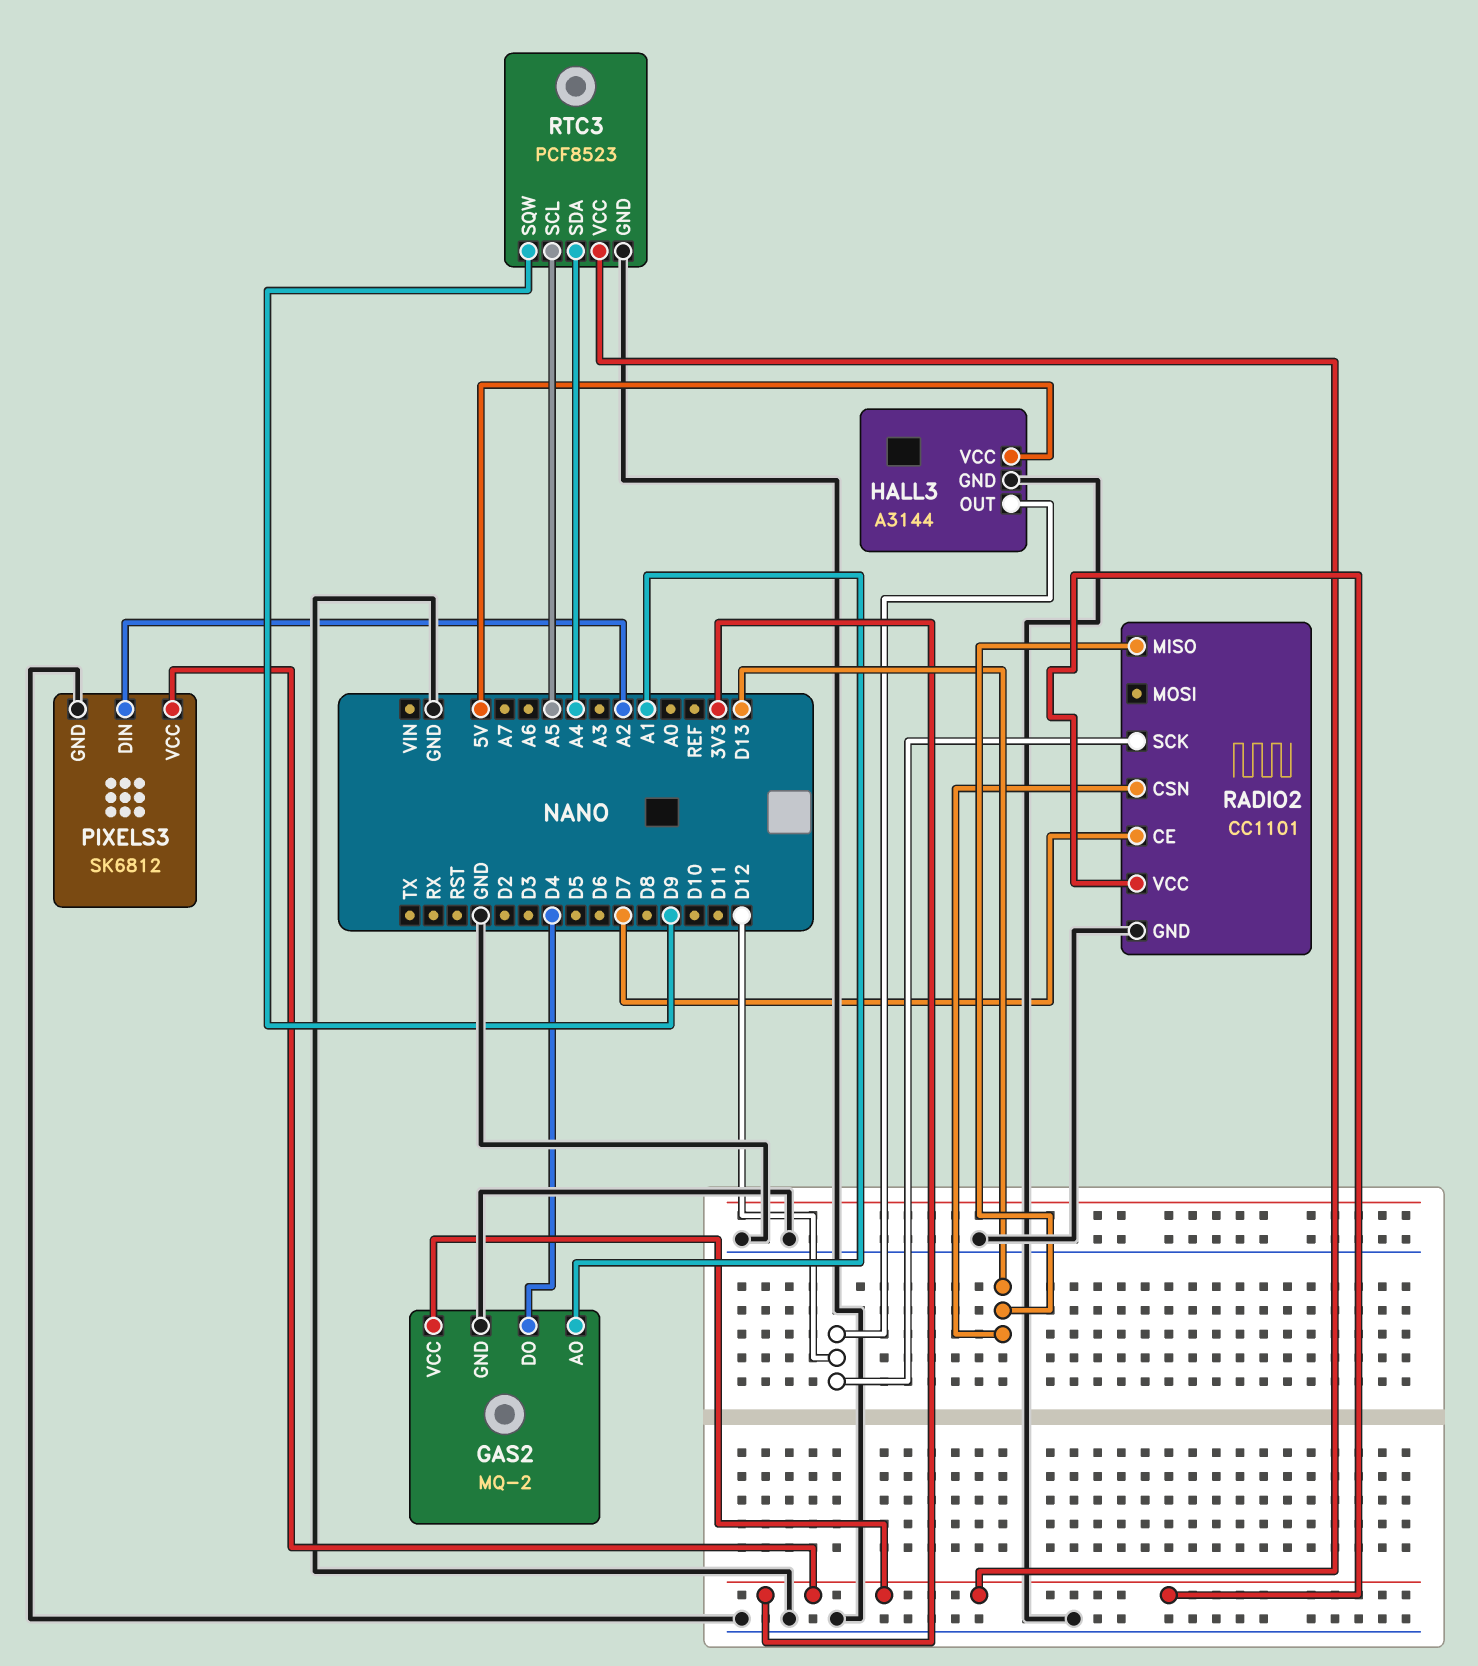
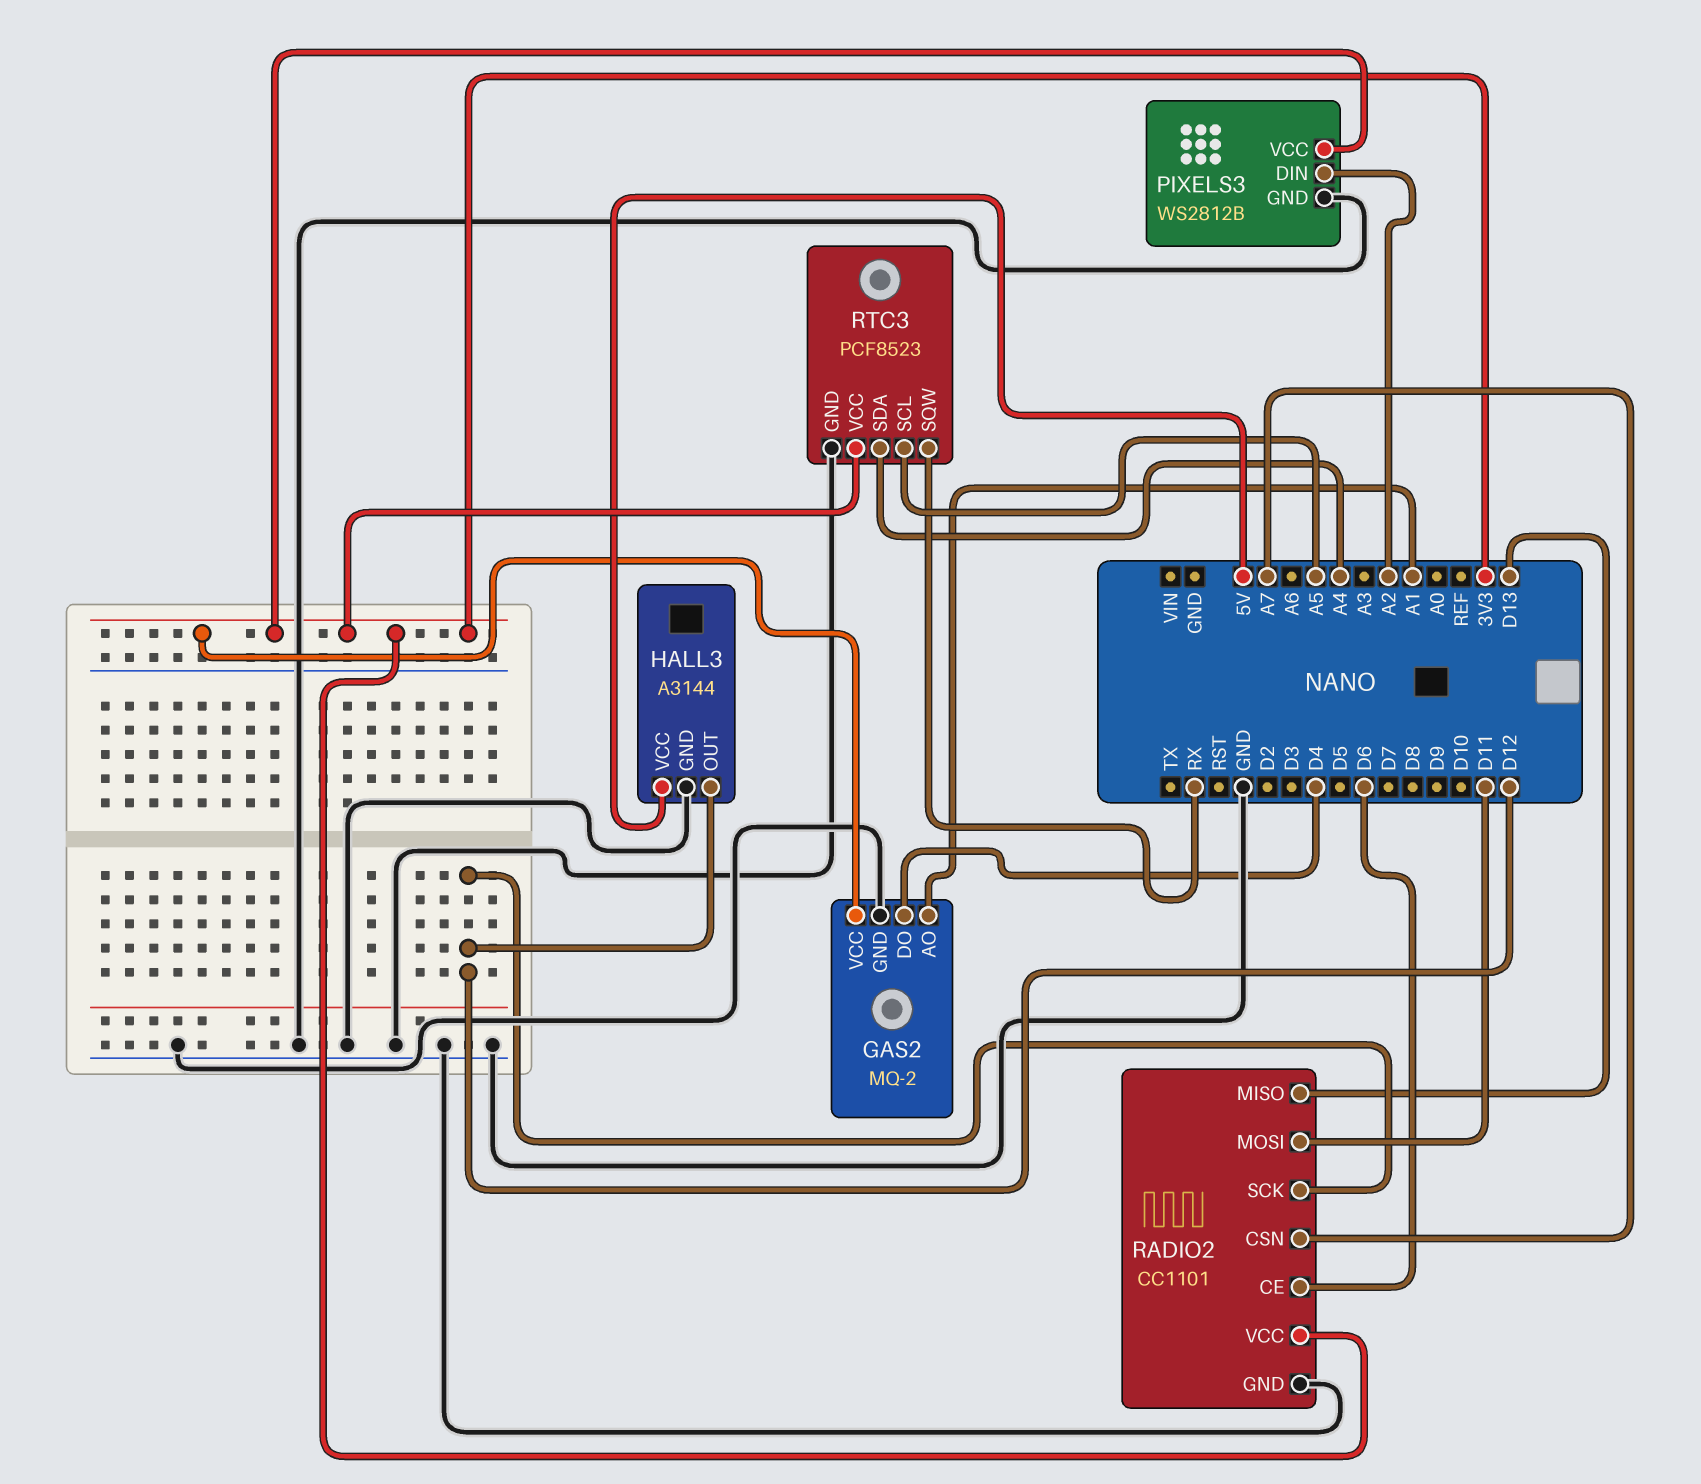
PIXELS3: SK6812 -> WS2812B
RADIO2 pin CE: D7 -> D6
RADIO2 pin CSN: D13 -> A7
RADIO2 pin MOSI: none -> D11
RTC3 pin SQW: D9 -> RX

